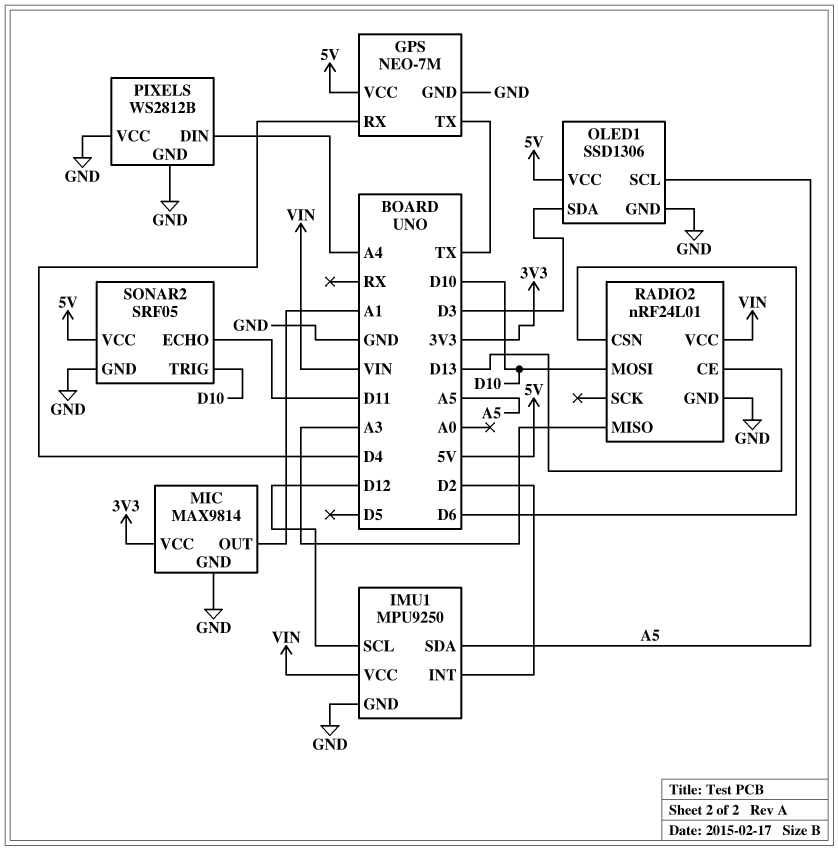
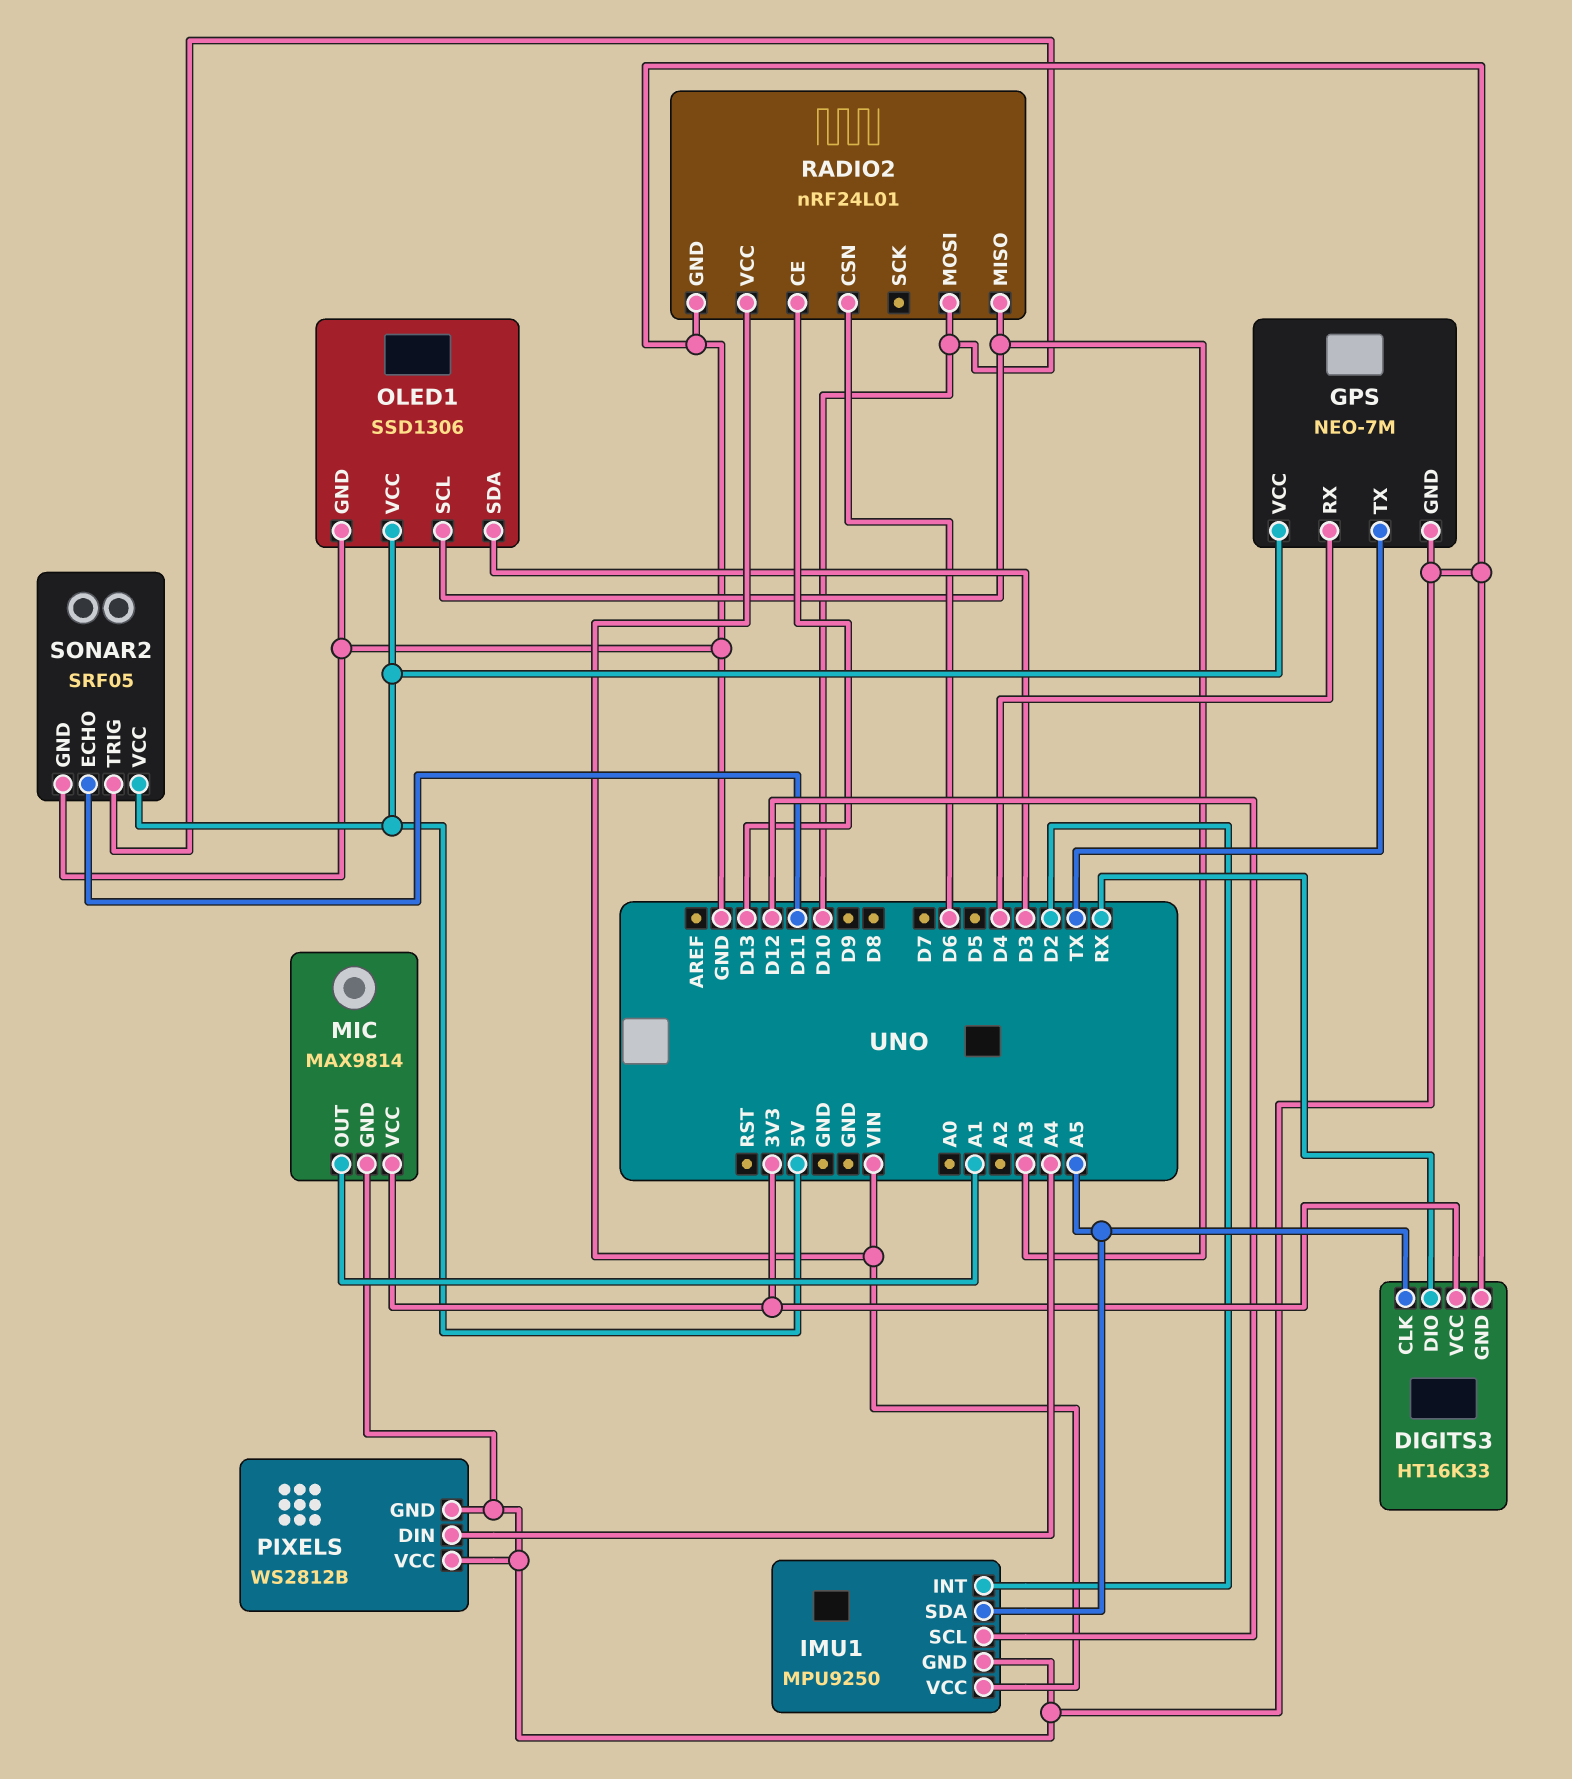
DIGITS3: none -> HT16K33
DIGITS3 pin CLK: none -> A5
DIGITS3 pin DIO: none -> RX
DIGITS3 pin GND: none -> GND
DIGITS3 pin VCC: none -> 3V3
OLED1 pin SCL: A5 -> A3

